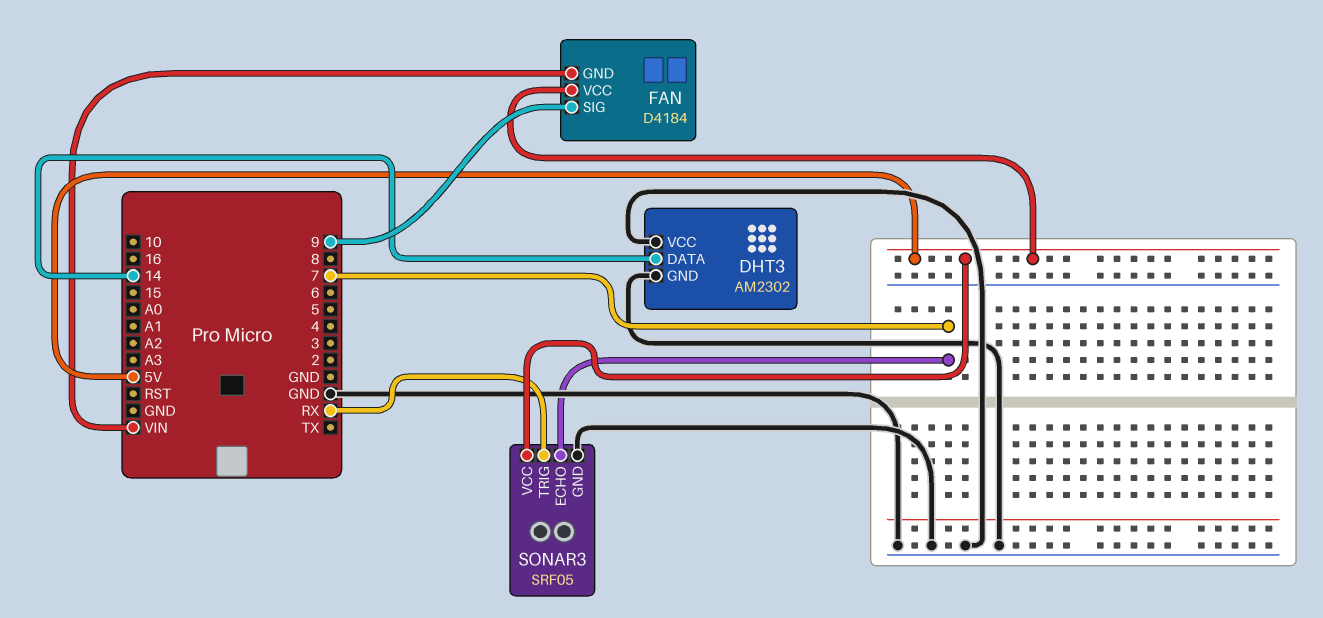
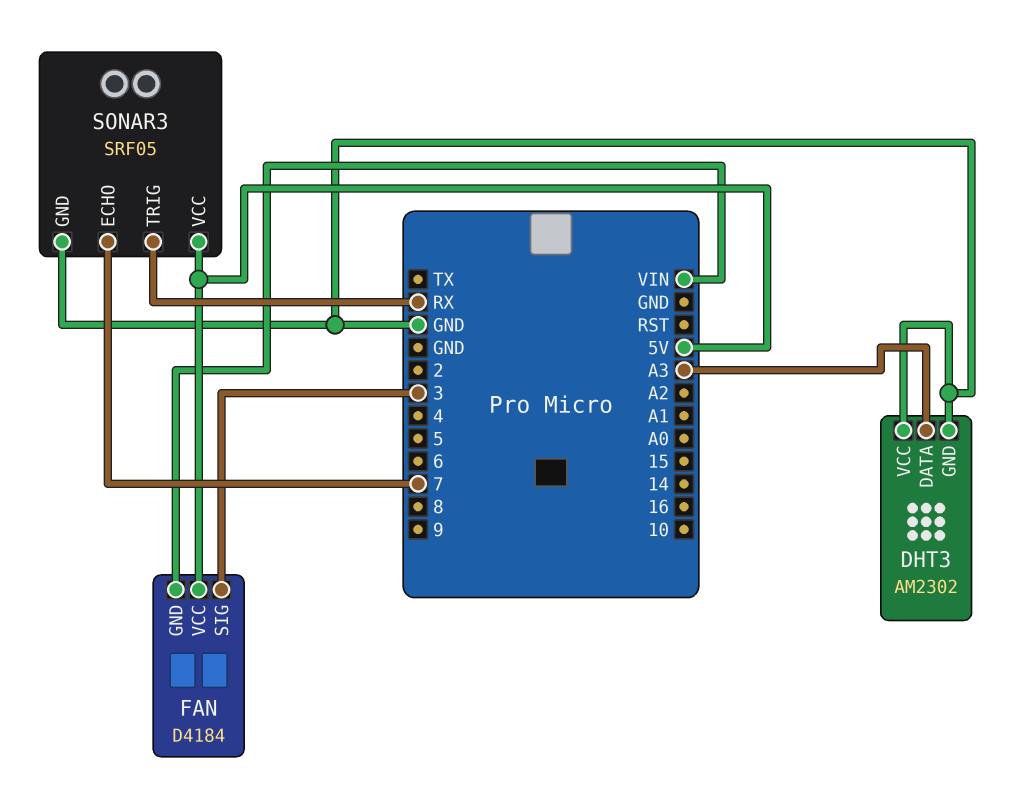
DHT3 pin DATA: 14 -> A3
FAN pin SIG: 9 -> 3

